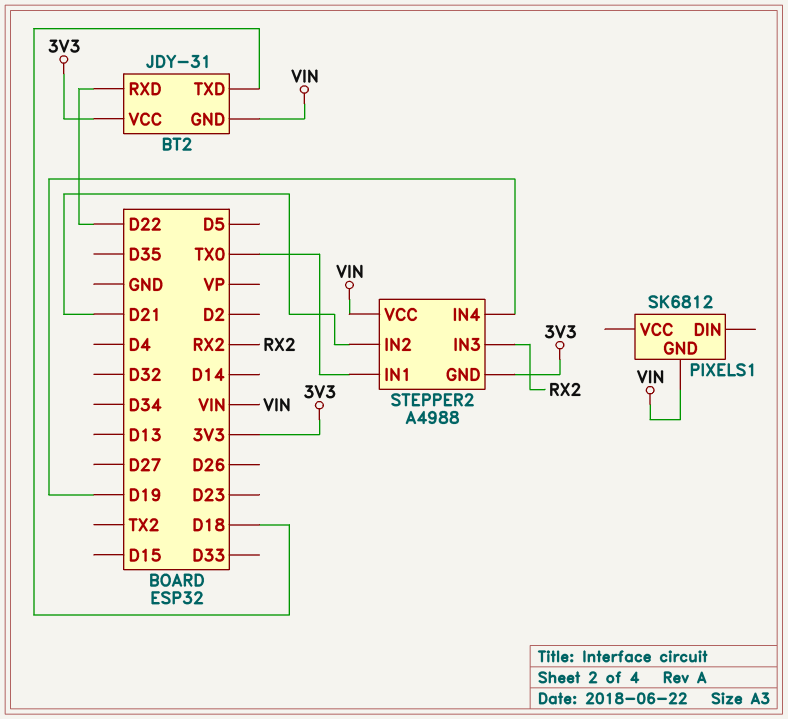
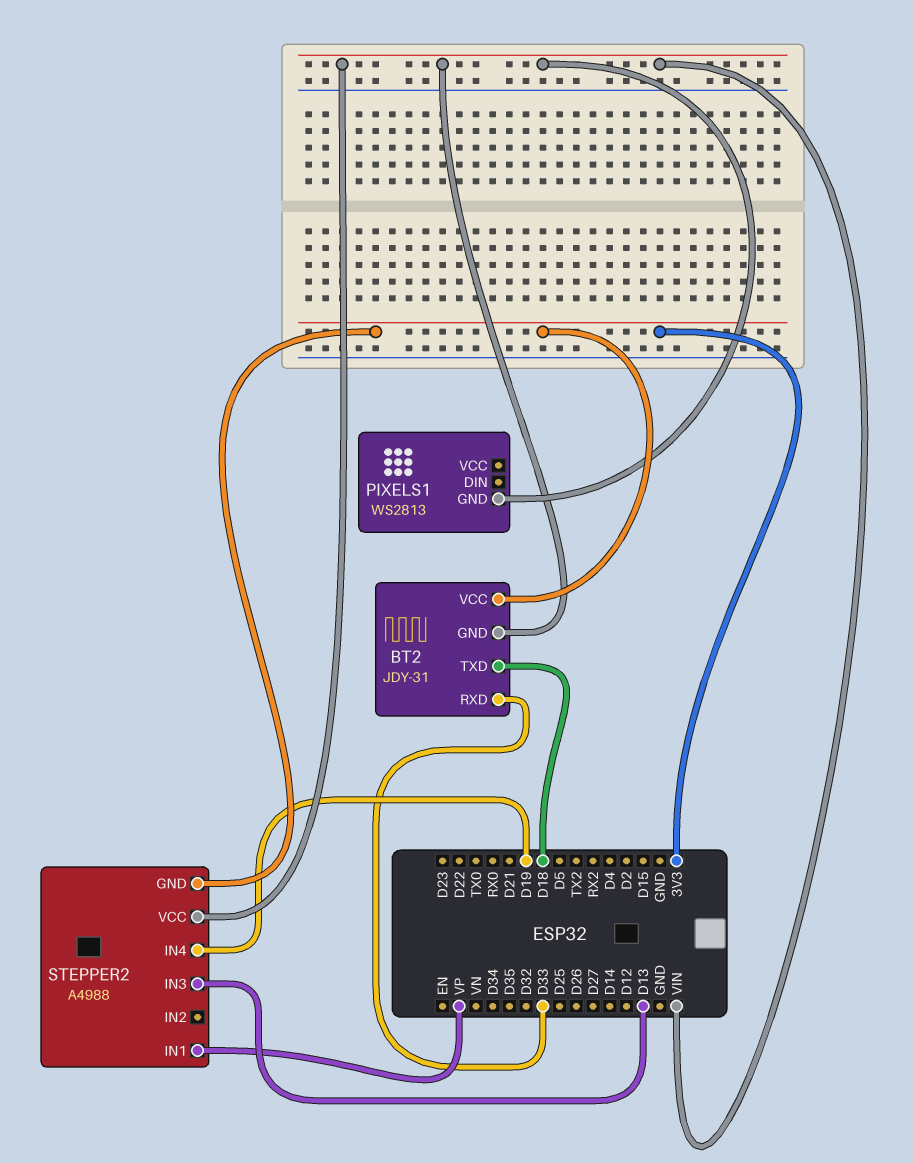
BT2 pin RXD: D22 -> D33
PIXELS1: SK6812 -> WS2813
STEPPER2 pin IN1: TX0 -> VP
STEPPER2 pin IN2: D21 -> none
STEPPER2 pin IN3: RX2 -> D13

